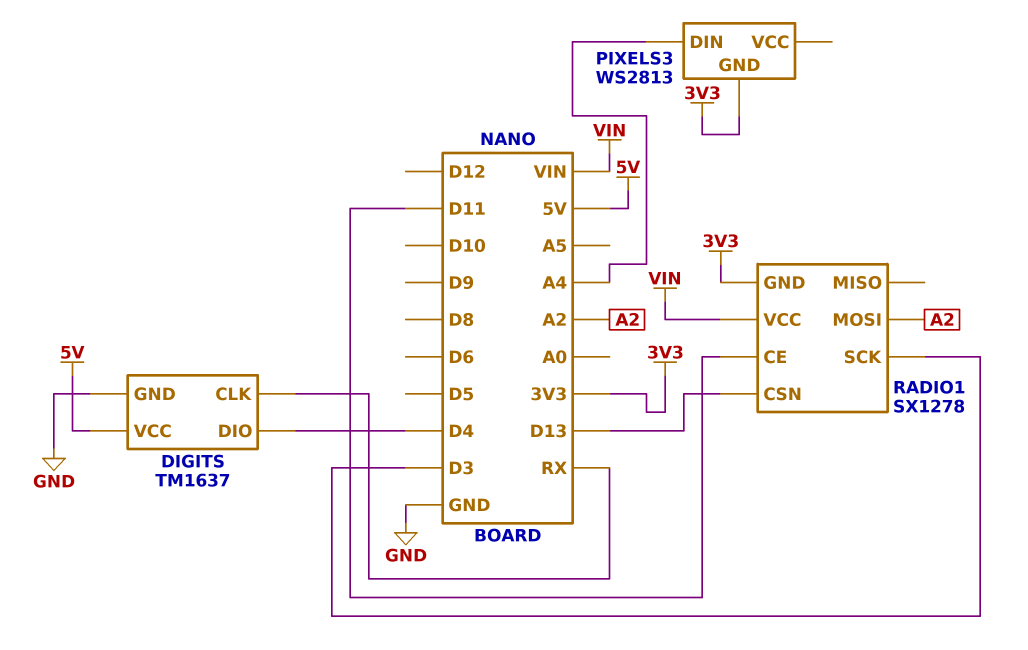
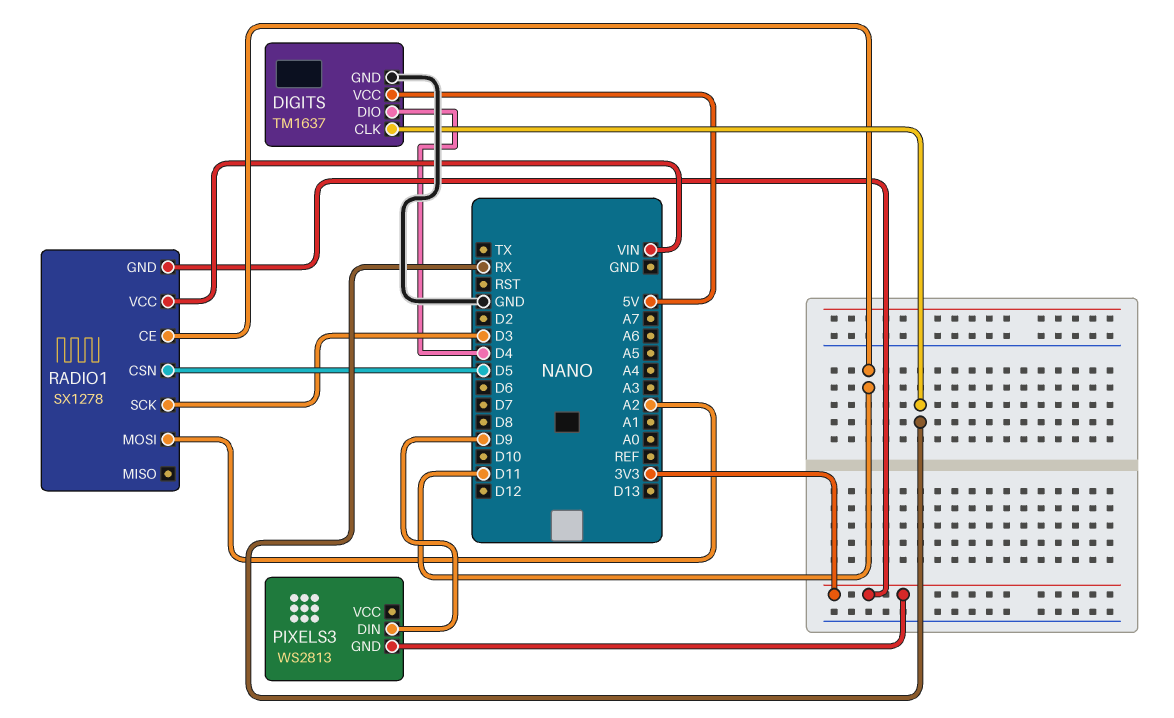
PIXELS3 pin DIN: A4 -> D9
RADIO1 pin CSN: D13 -> D5

